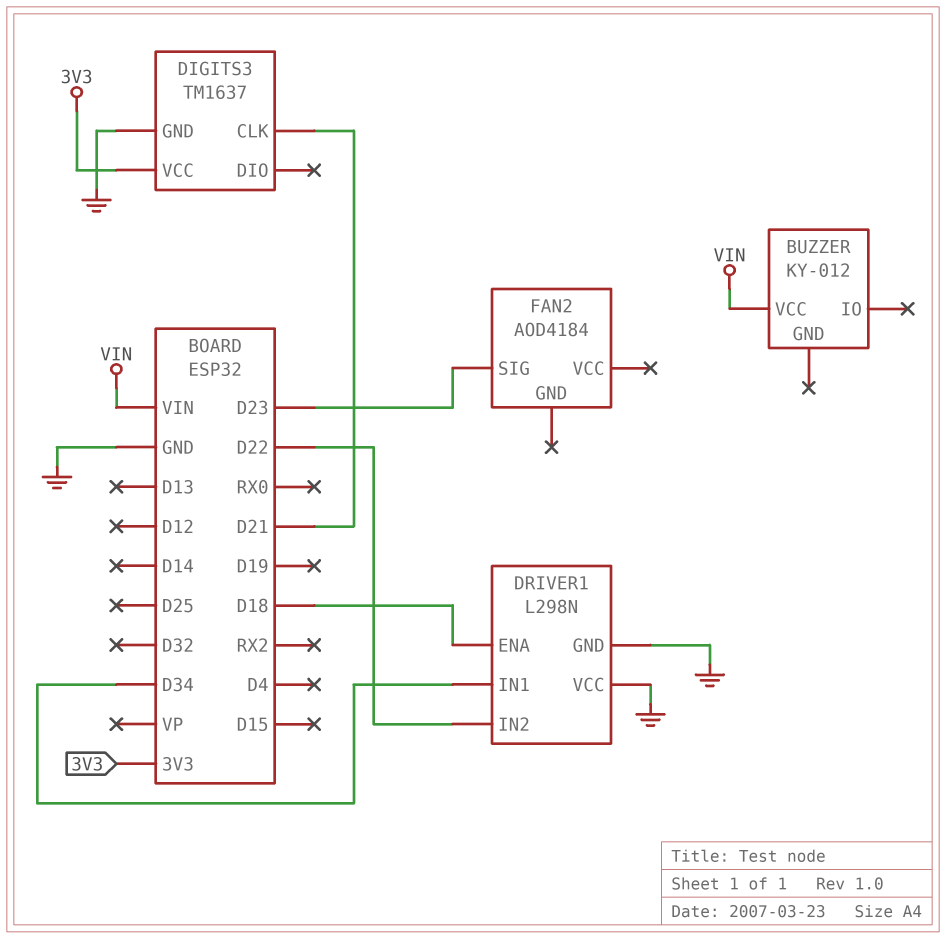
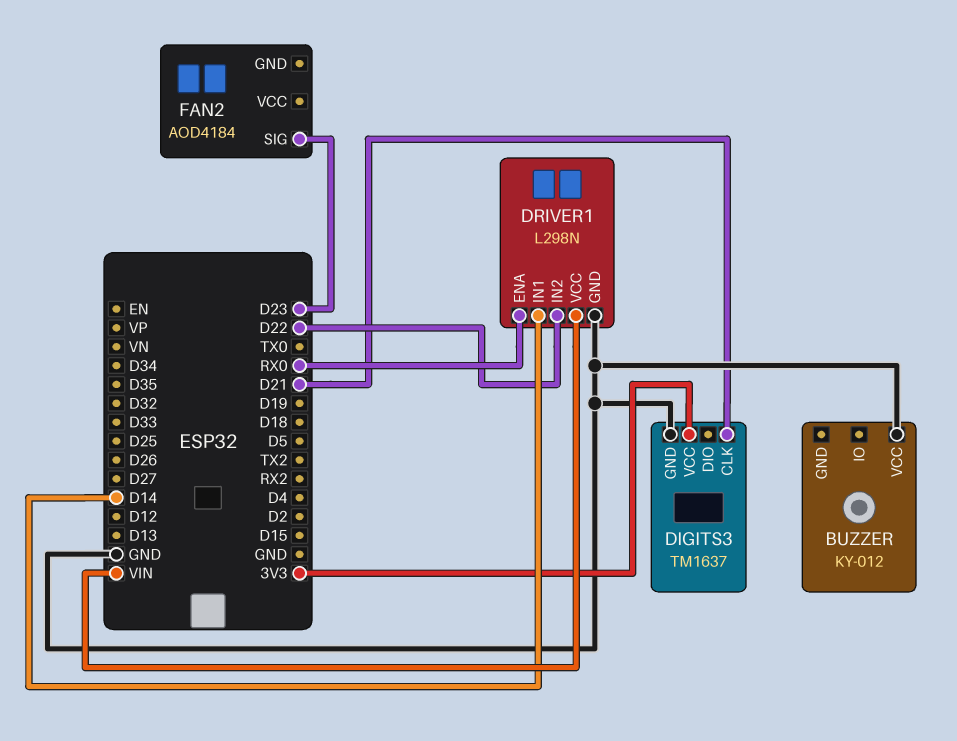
BUZZER pin VCC: VIN -> GND
DRIVER1 pin ENA: D18 -> RX0
DRIVER1 pin IN1: D34 -> D14
DRIVER1 pin VCC: GND -> VIN

